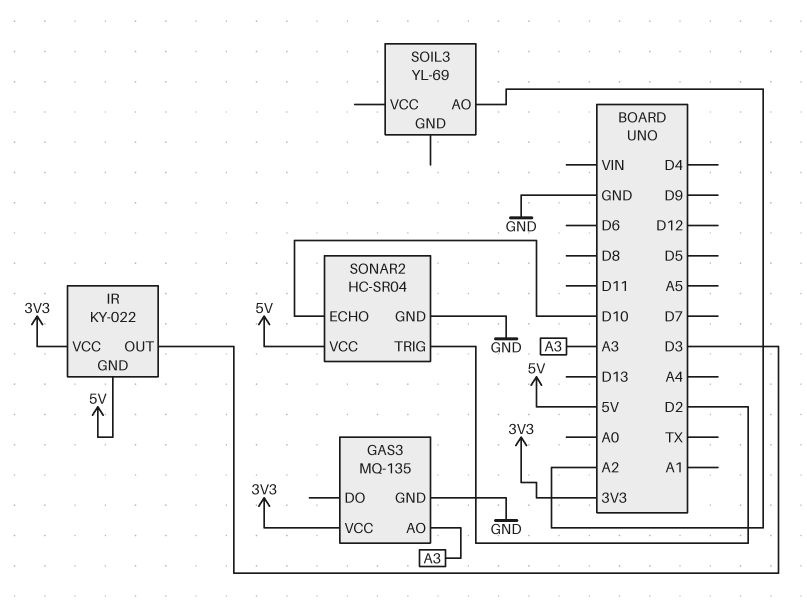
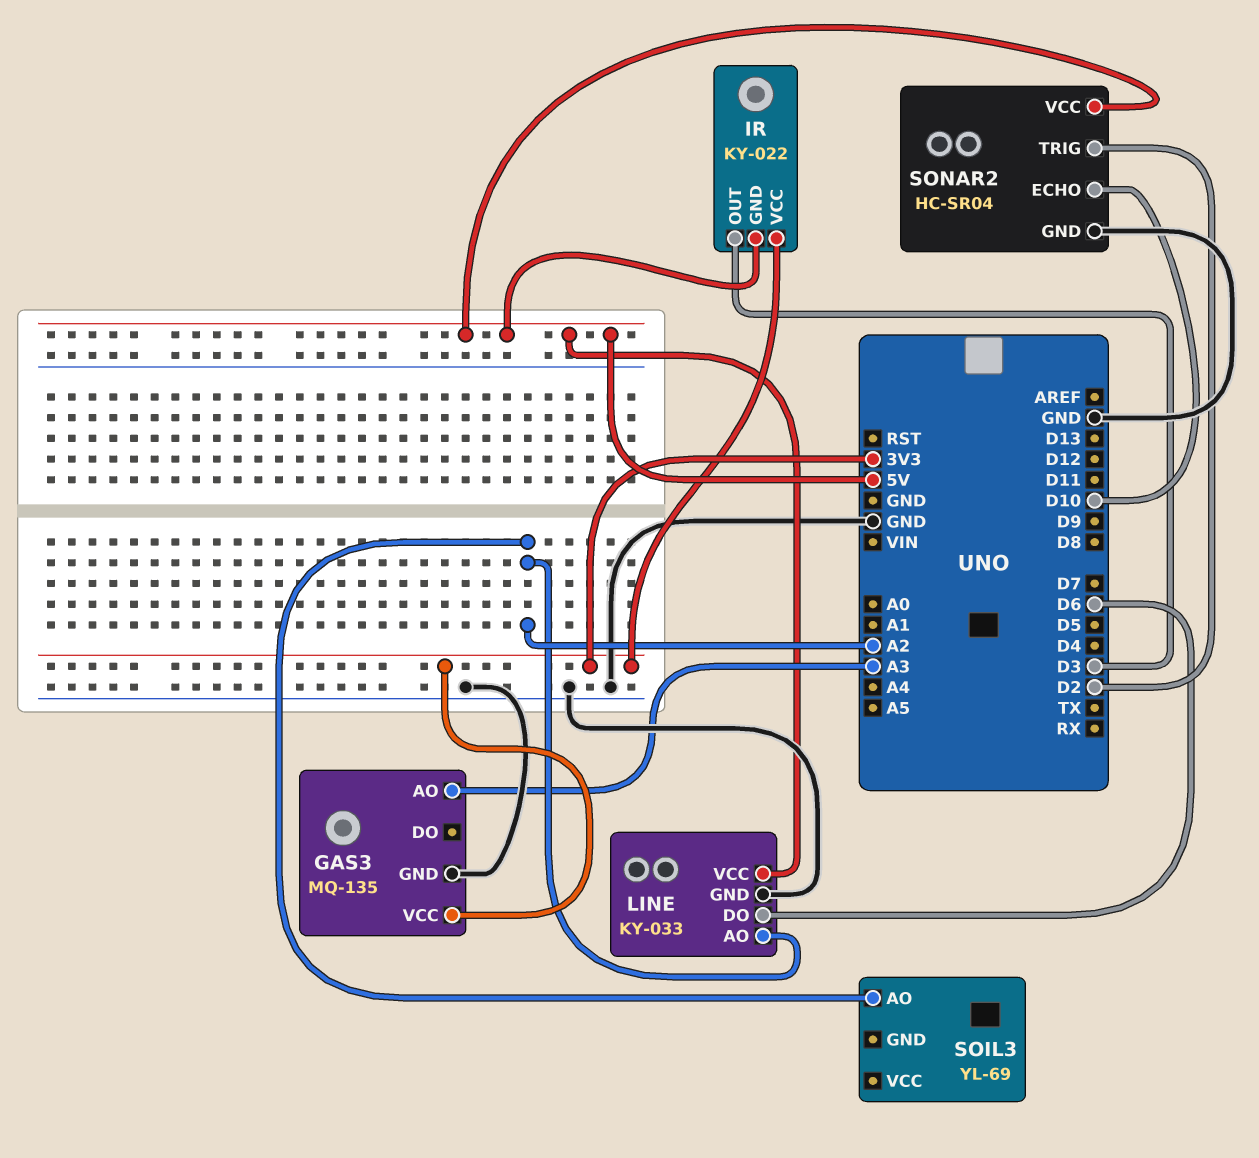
LINE: none -> KY-033
LINE pin AO: none -> A2
LINE pin DO: none -> D6
LINE pin GND: none -> GND
LINE pin VCC: none -> 5V

